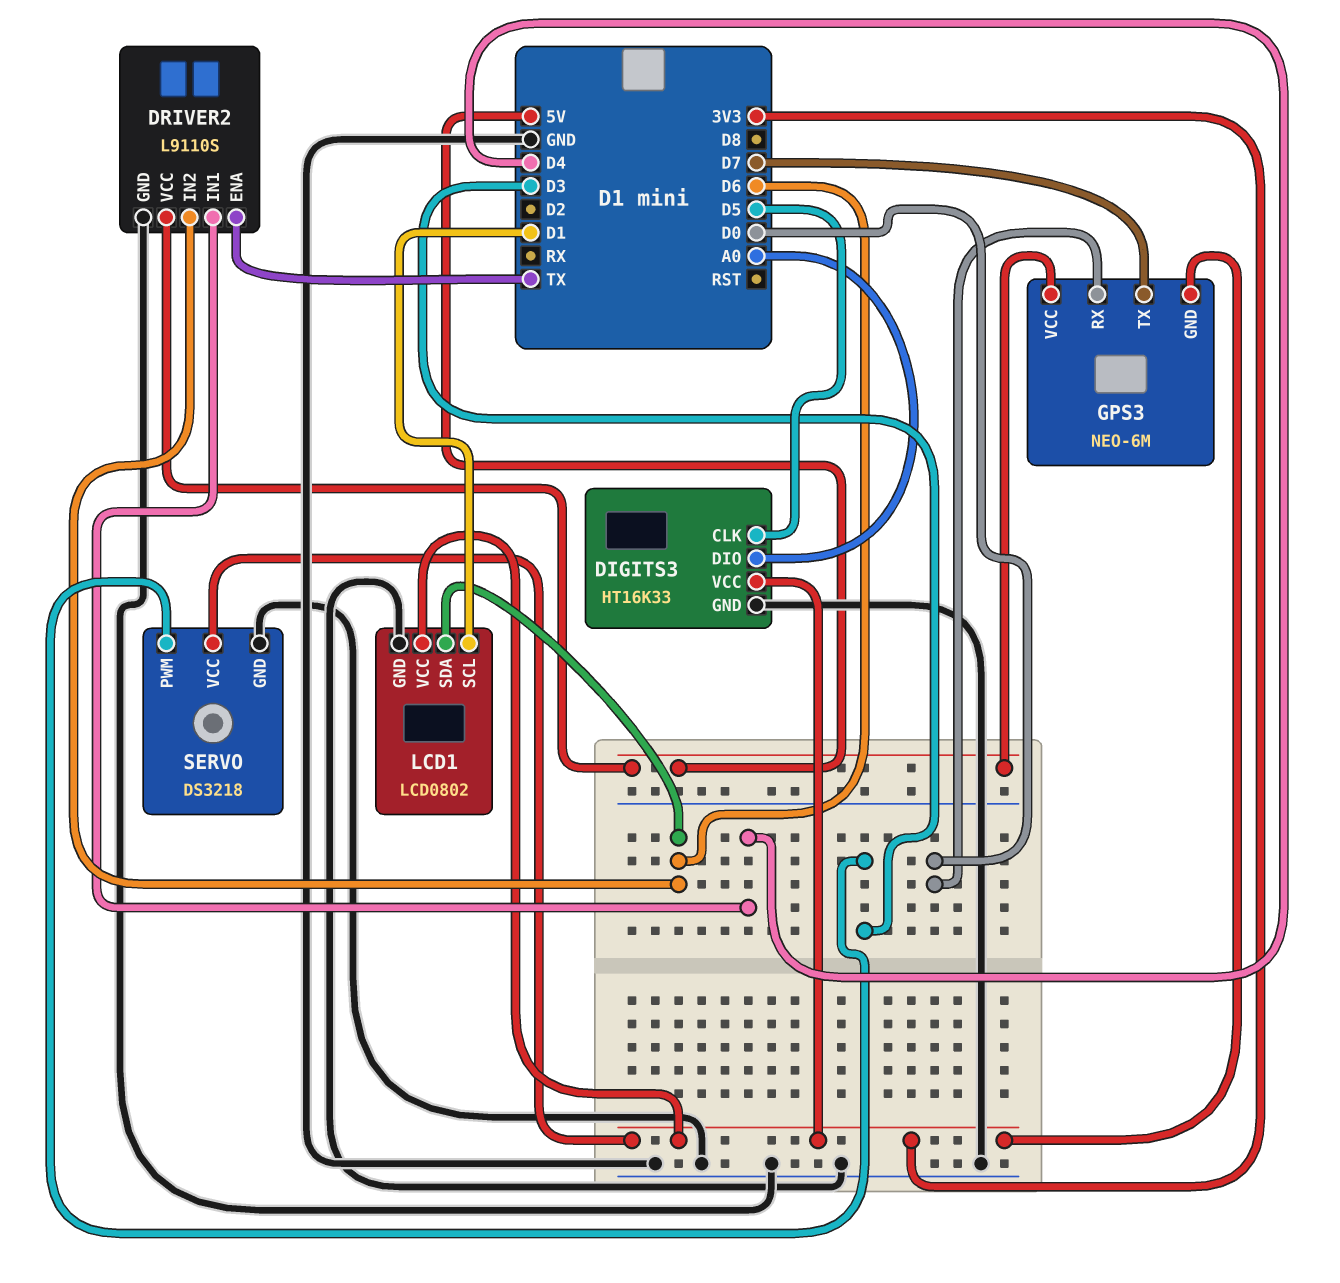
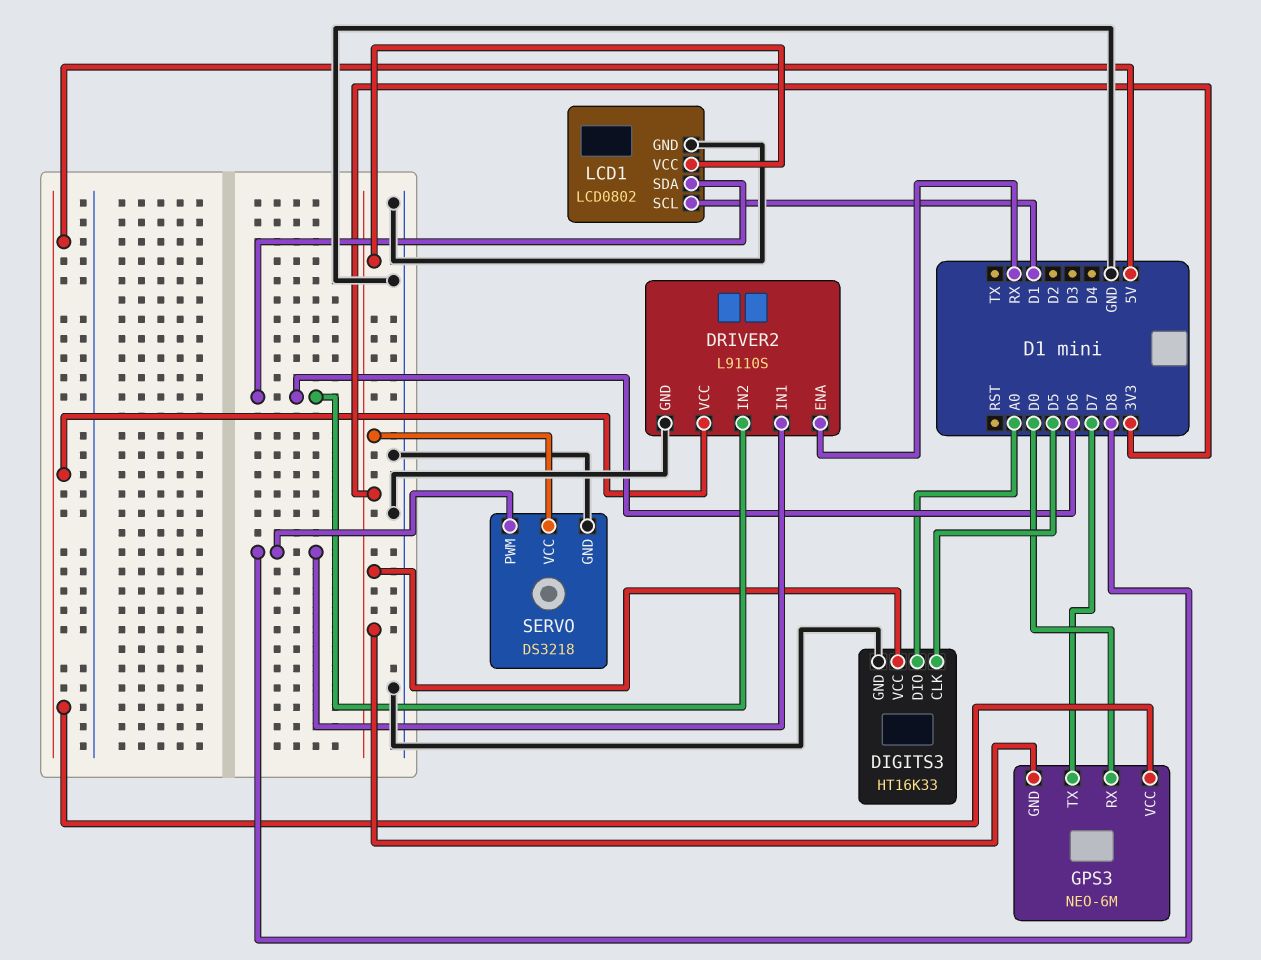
DRIVER2 pin ENA: TX -> RX
DRIVER2 pin IN1: D4 -> D8
SERVO pin PWM: D3 -> D8

